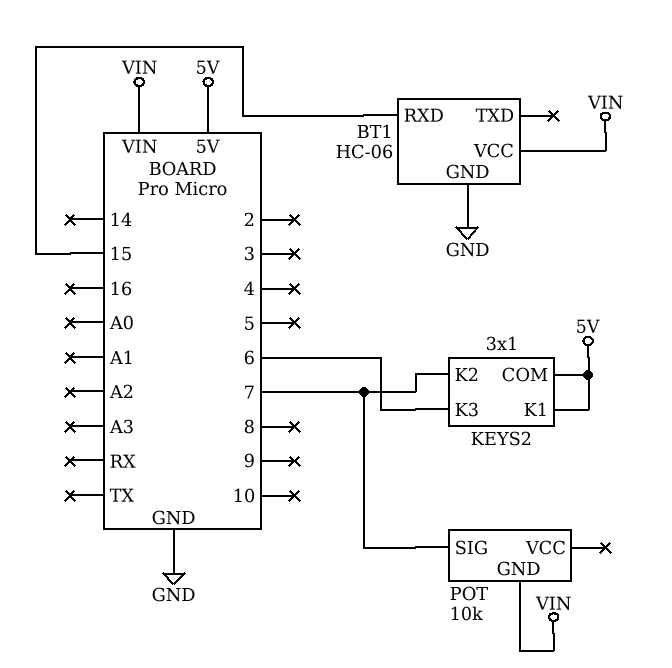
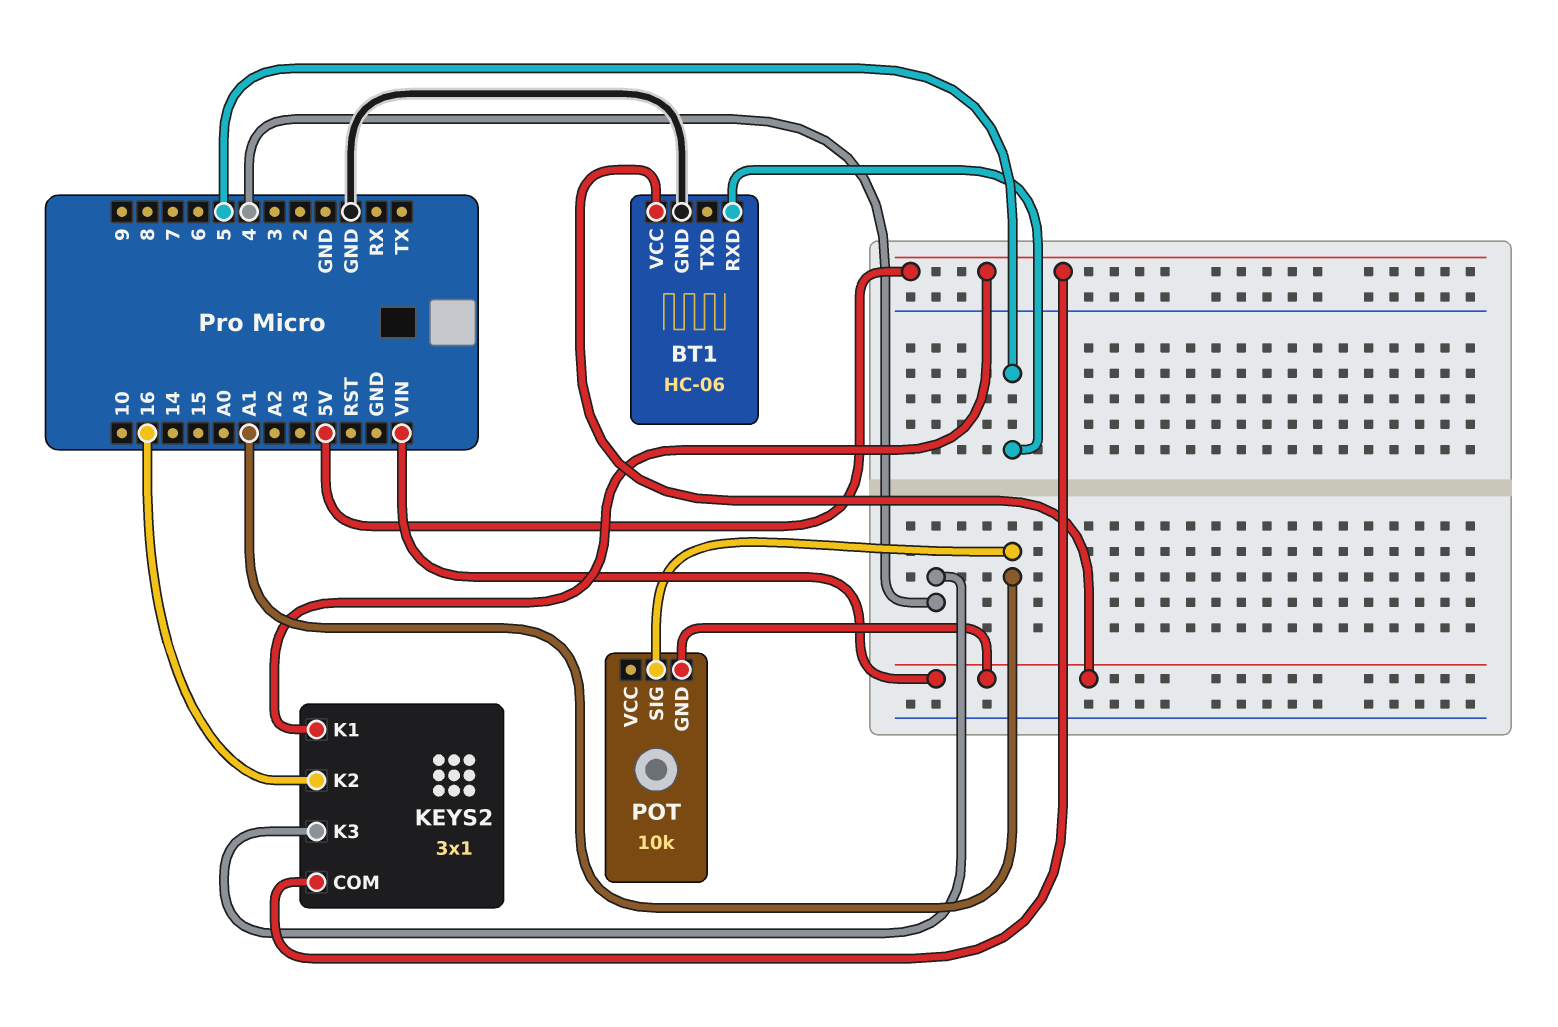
BT1 pin RXD: 15 -> 5
KEYS2 pin K2: 7 -> 16
KEYS2 pin K3: 6 -> 4
POT pin SIG: 7 -> A1

